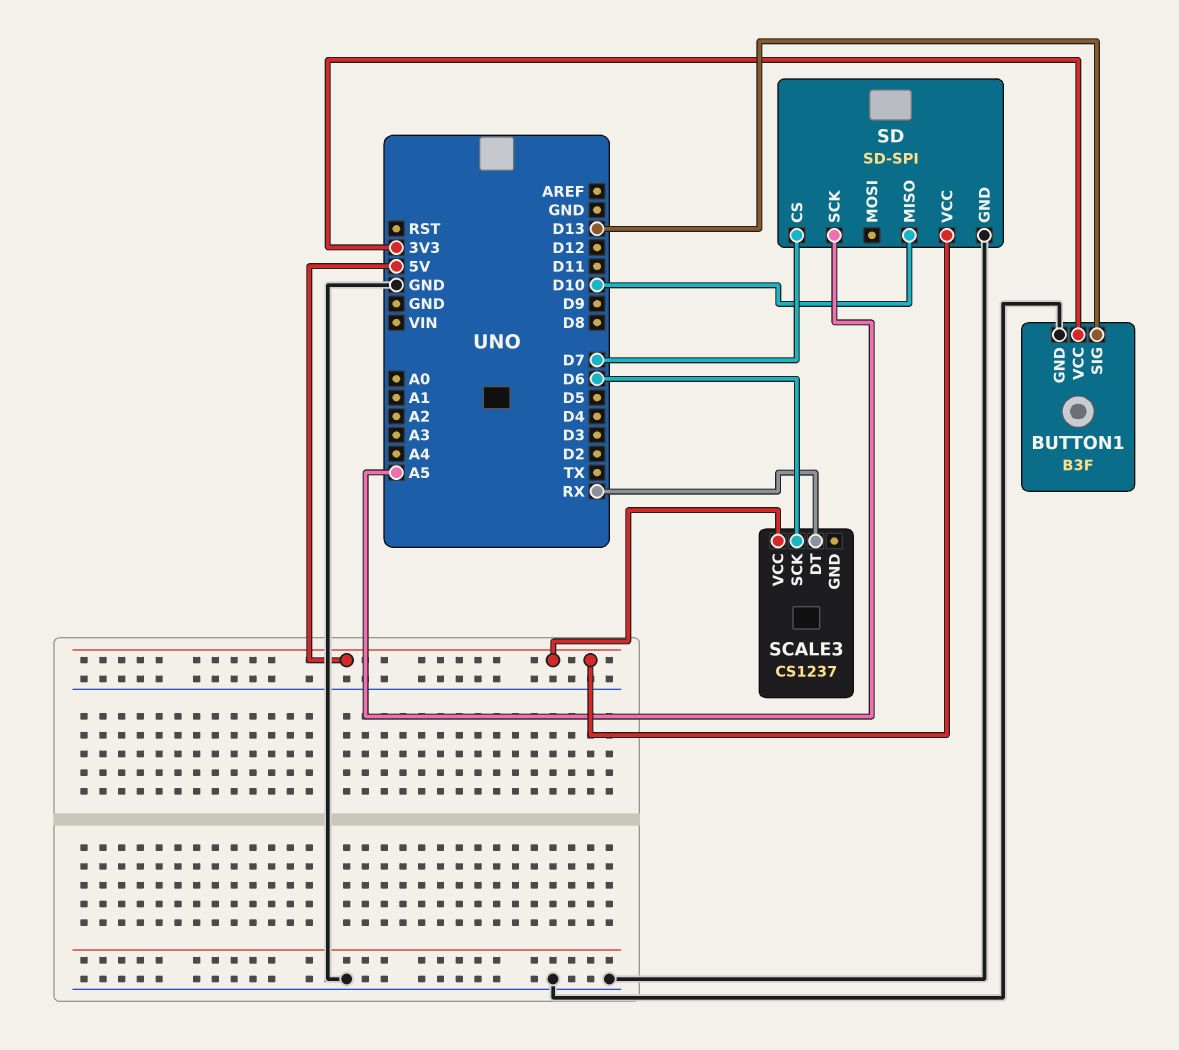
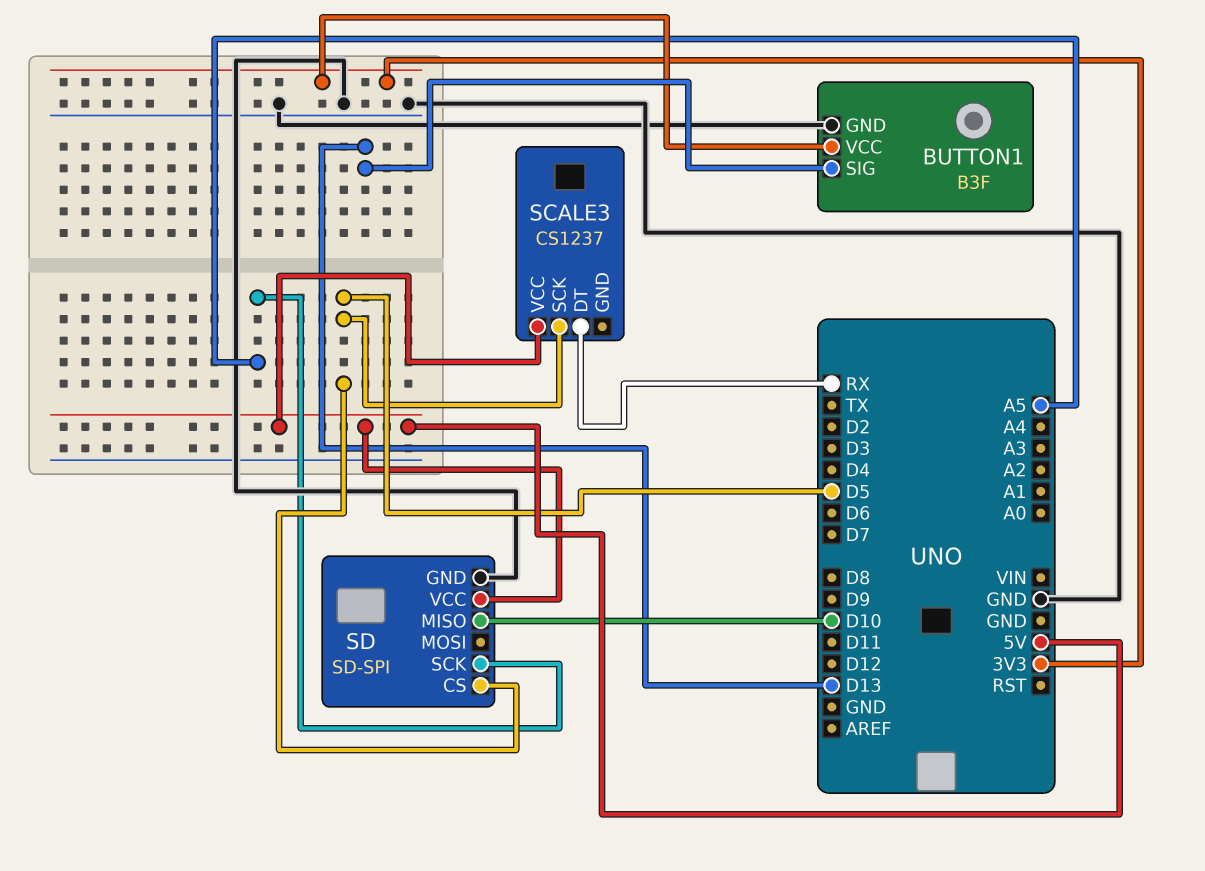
SCALE3 pin SCK: D6 -> D5
SD pin CS: D7 -> D5

